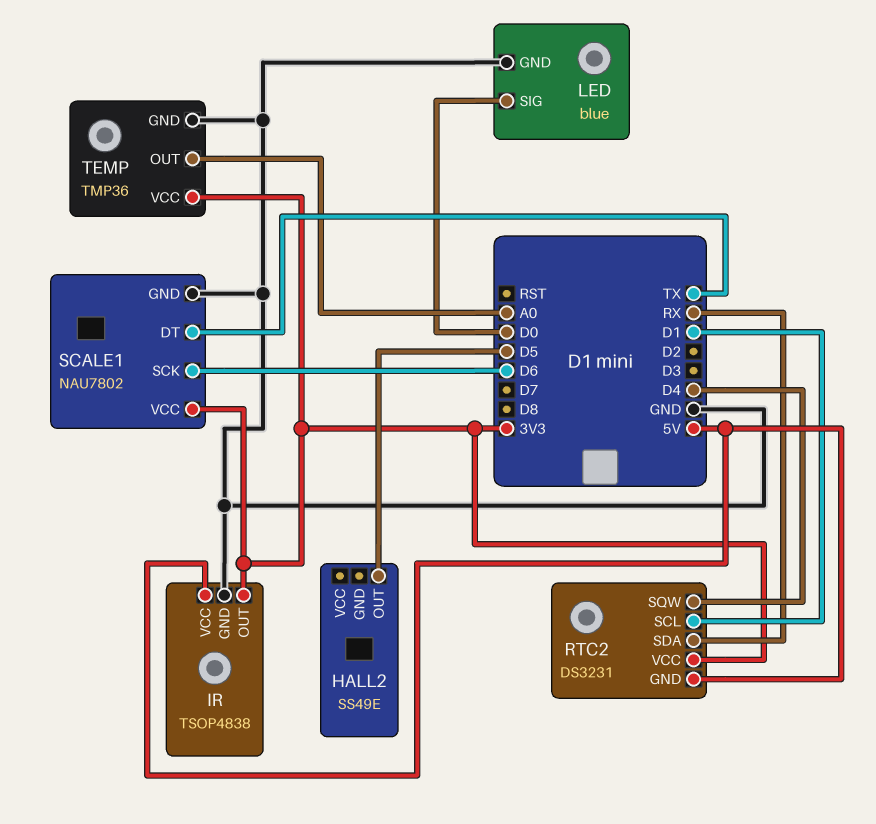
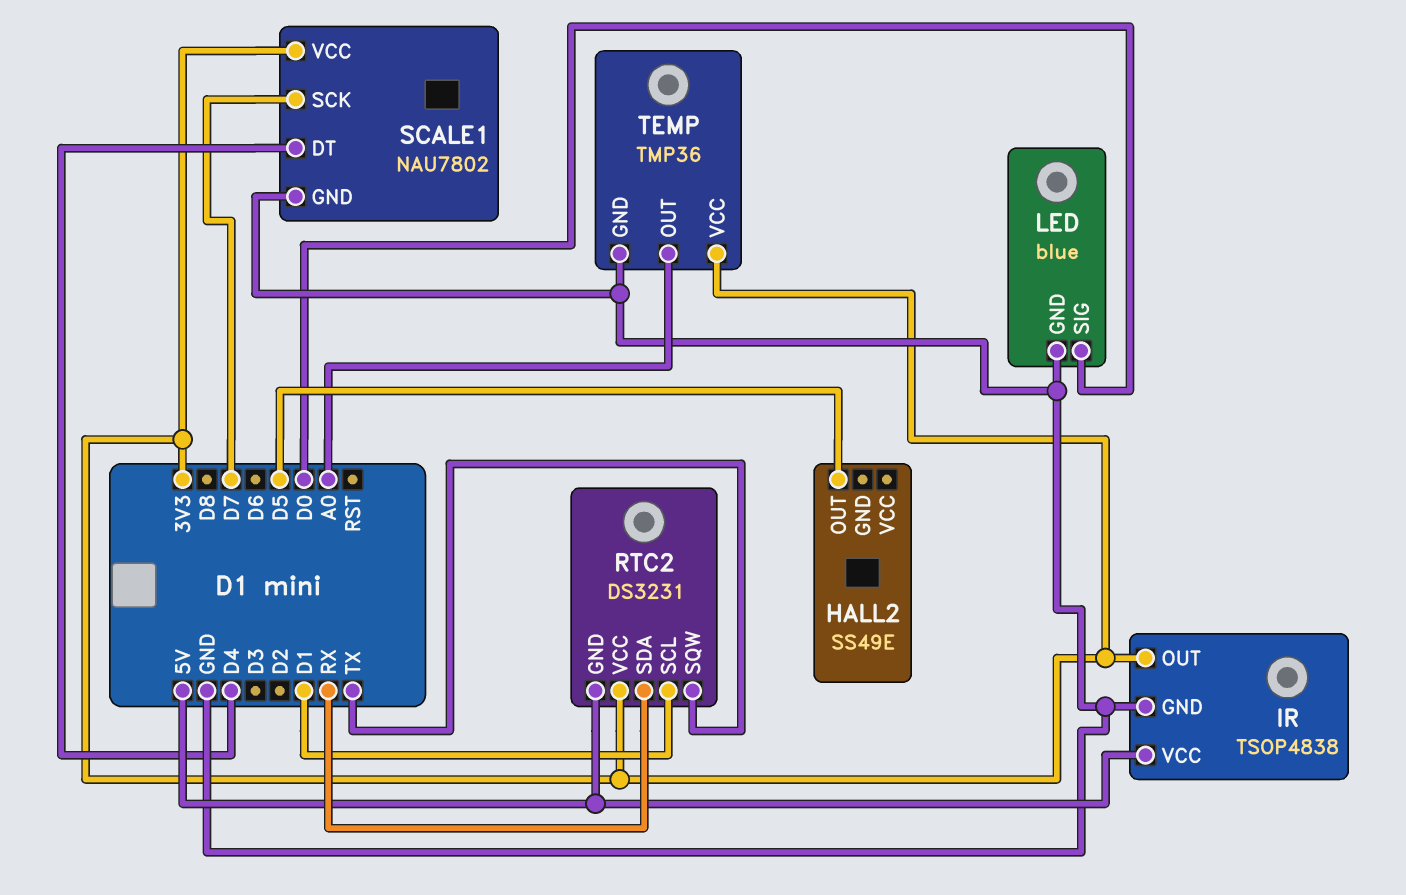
RTC2 pin SQW: D4 -> TX
SCALE1 pin DT: TX -> D4
SCALE1 pin SCK: D6 -> D7

